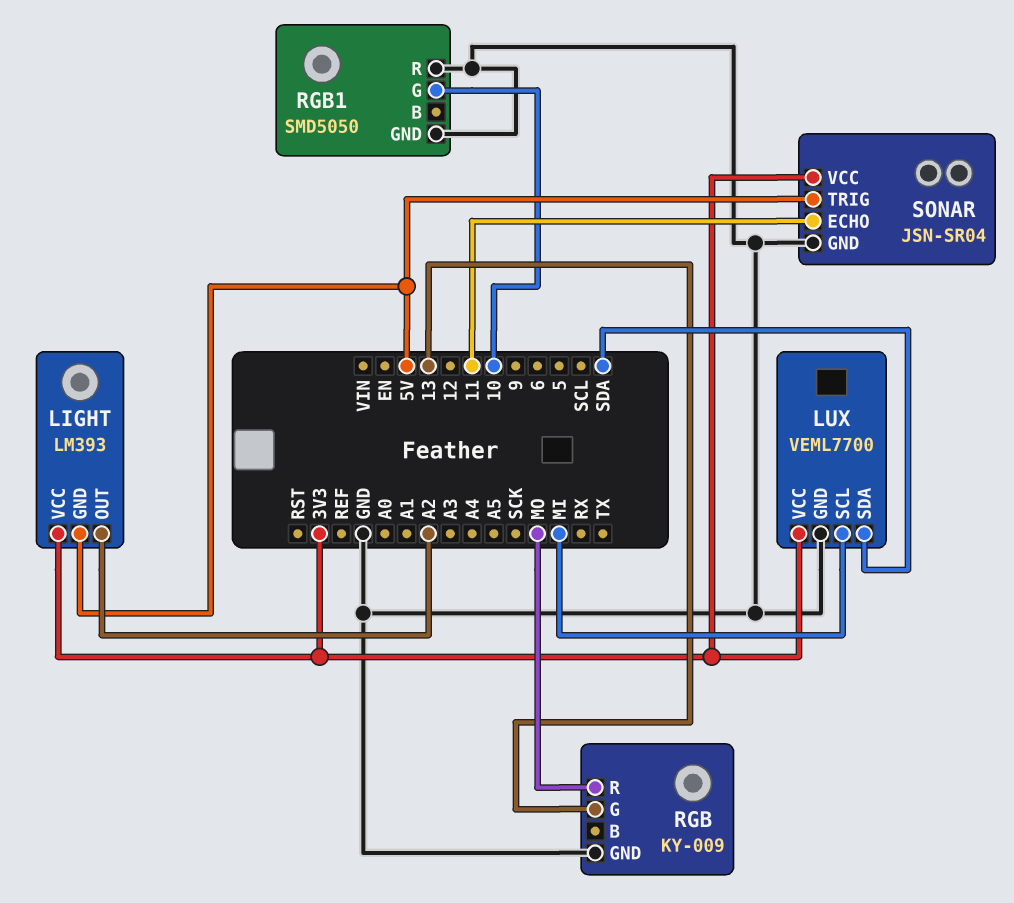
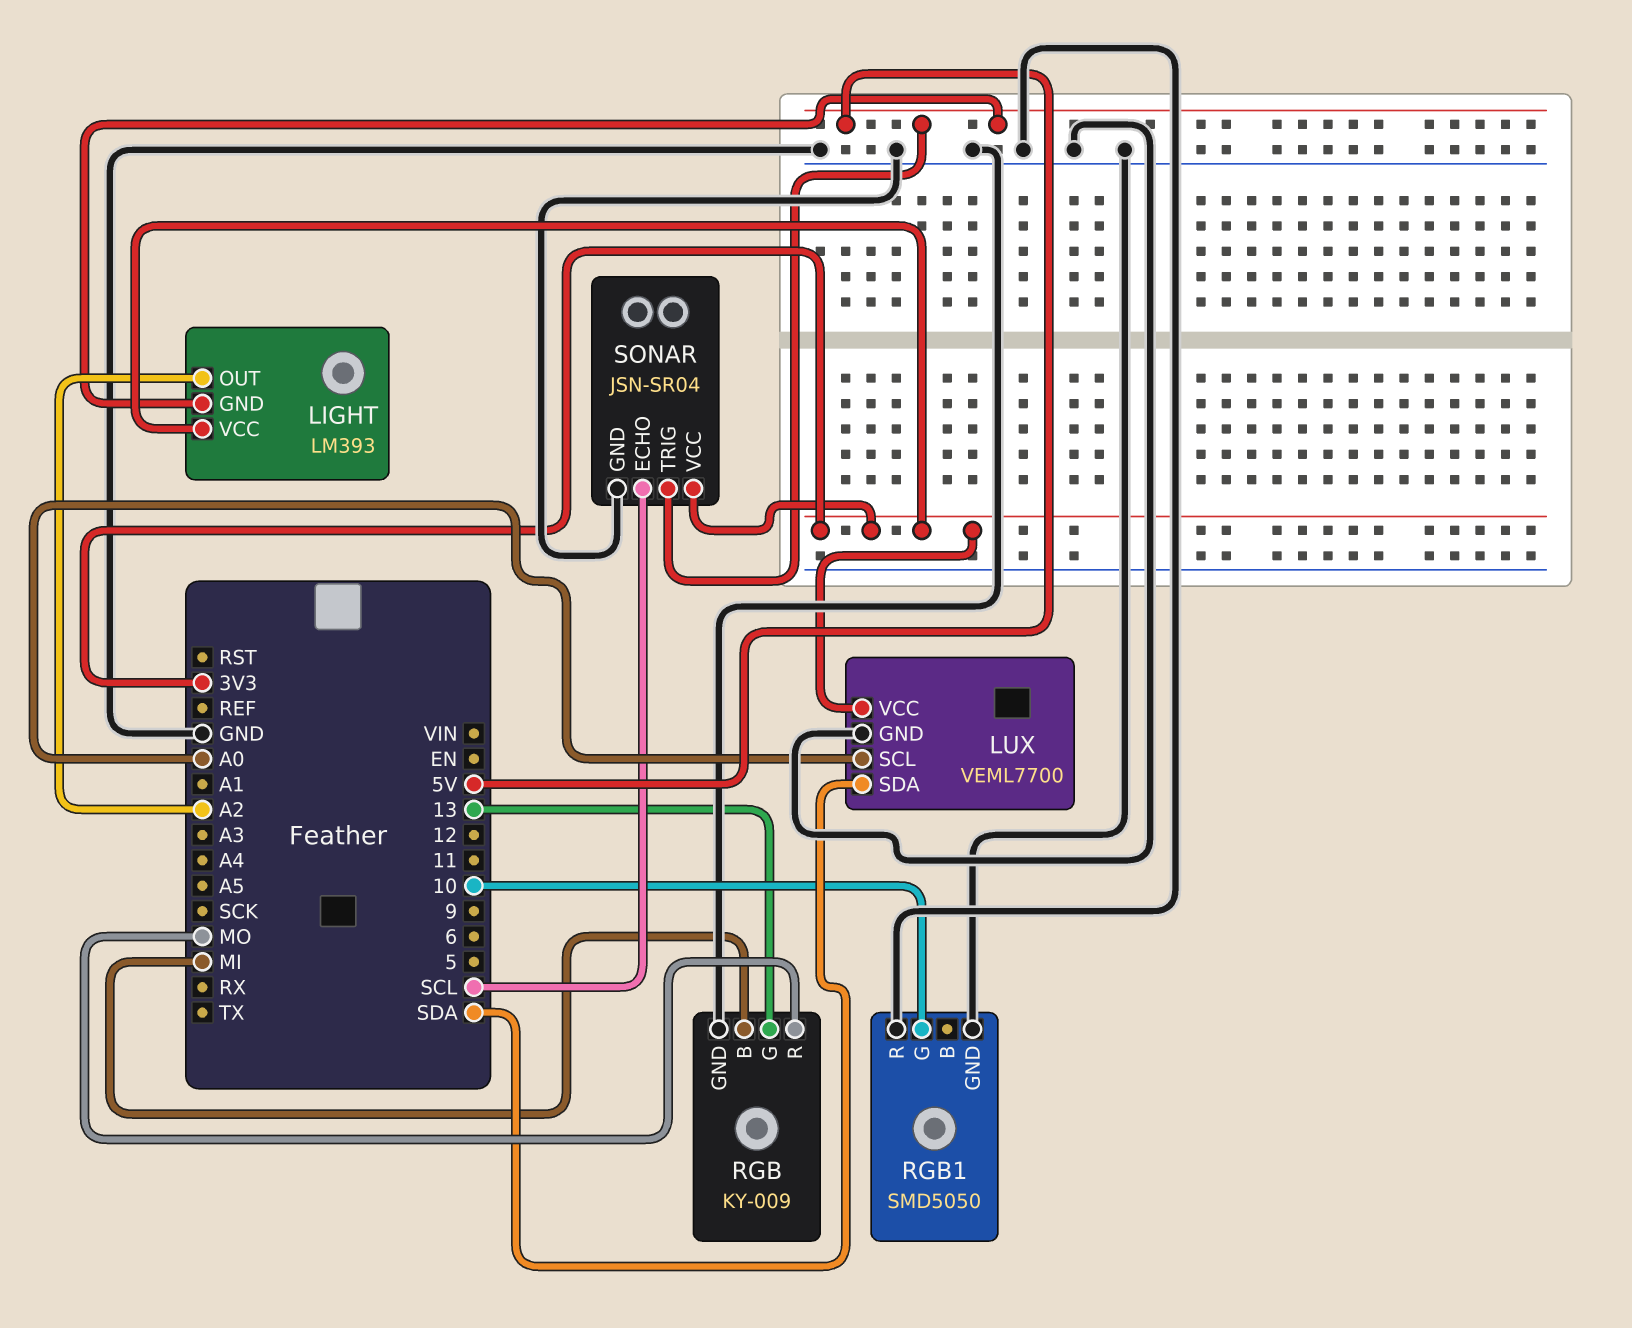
LUX pin SCL: MI -> A0
RGB pin B: none -> MI
SONAR pin ECHO: 11 -> SCL

